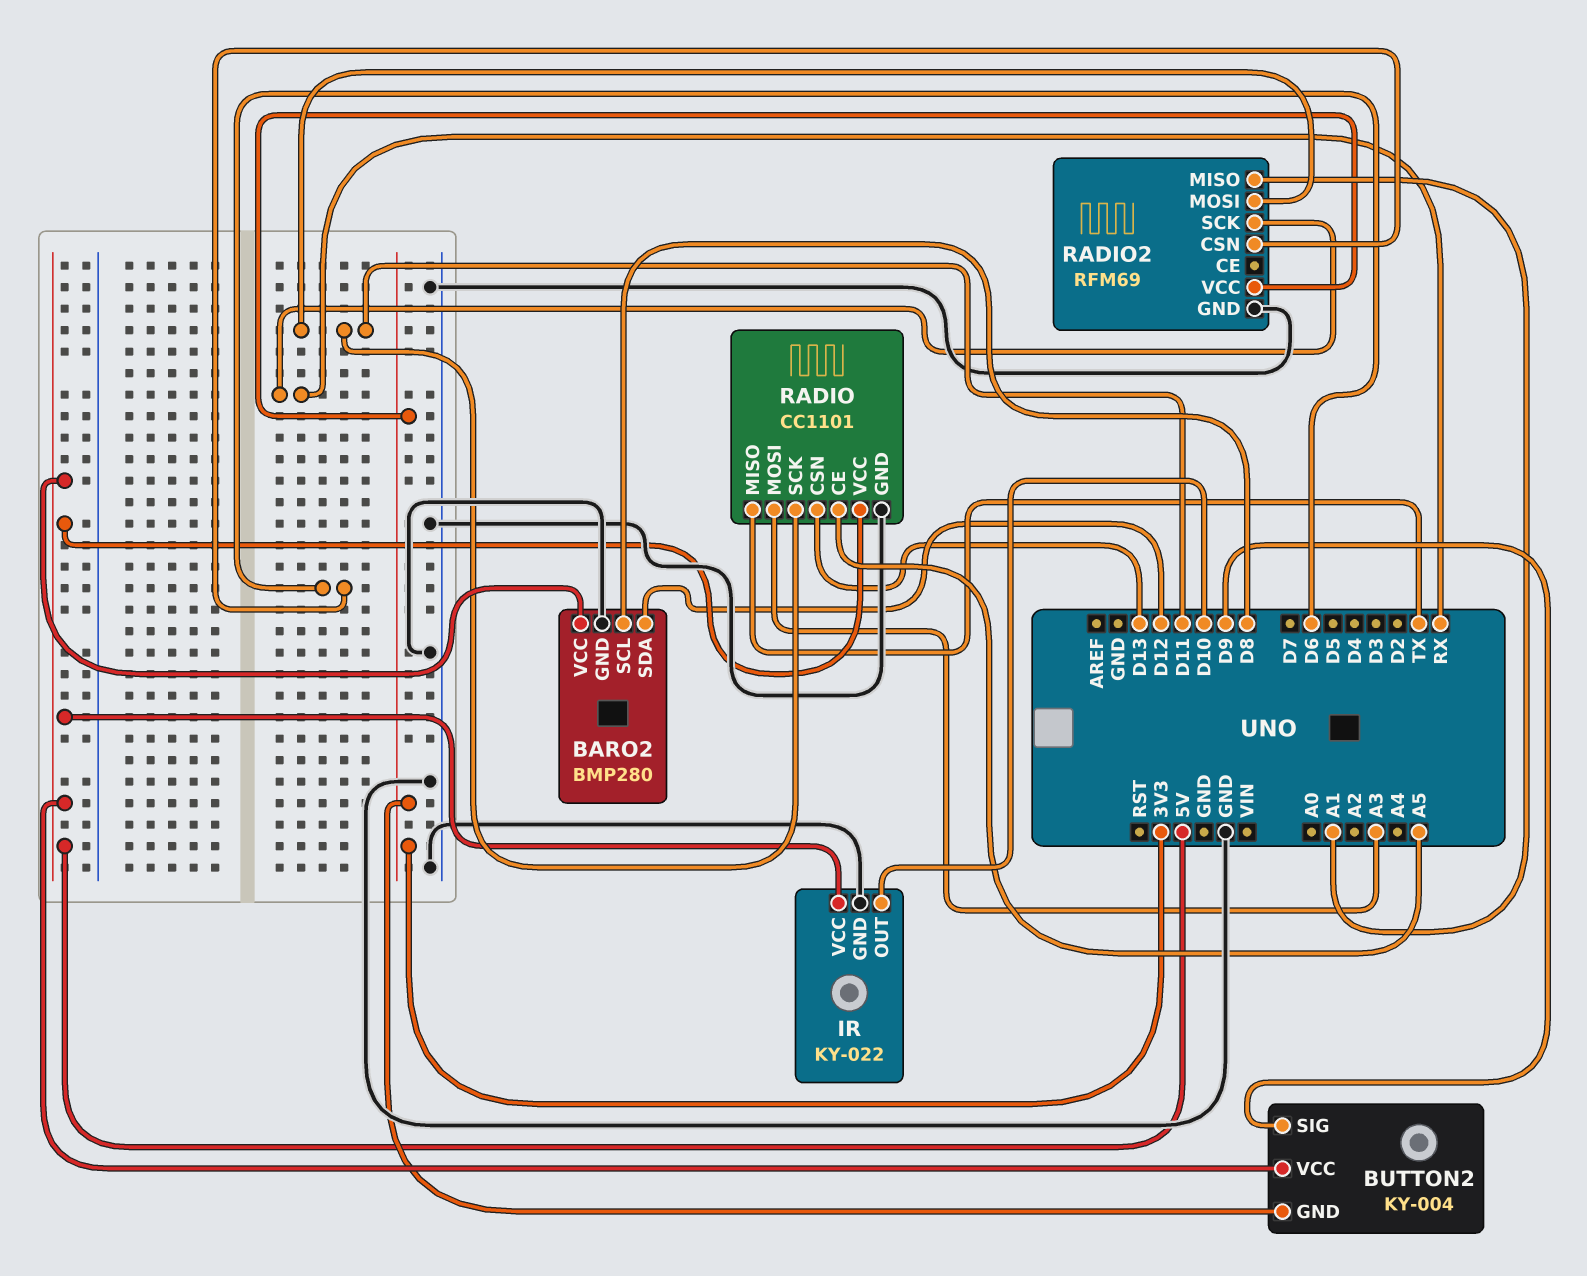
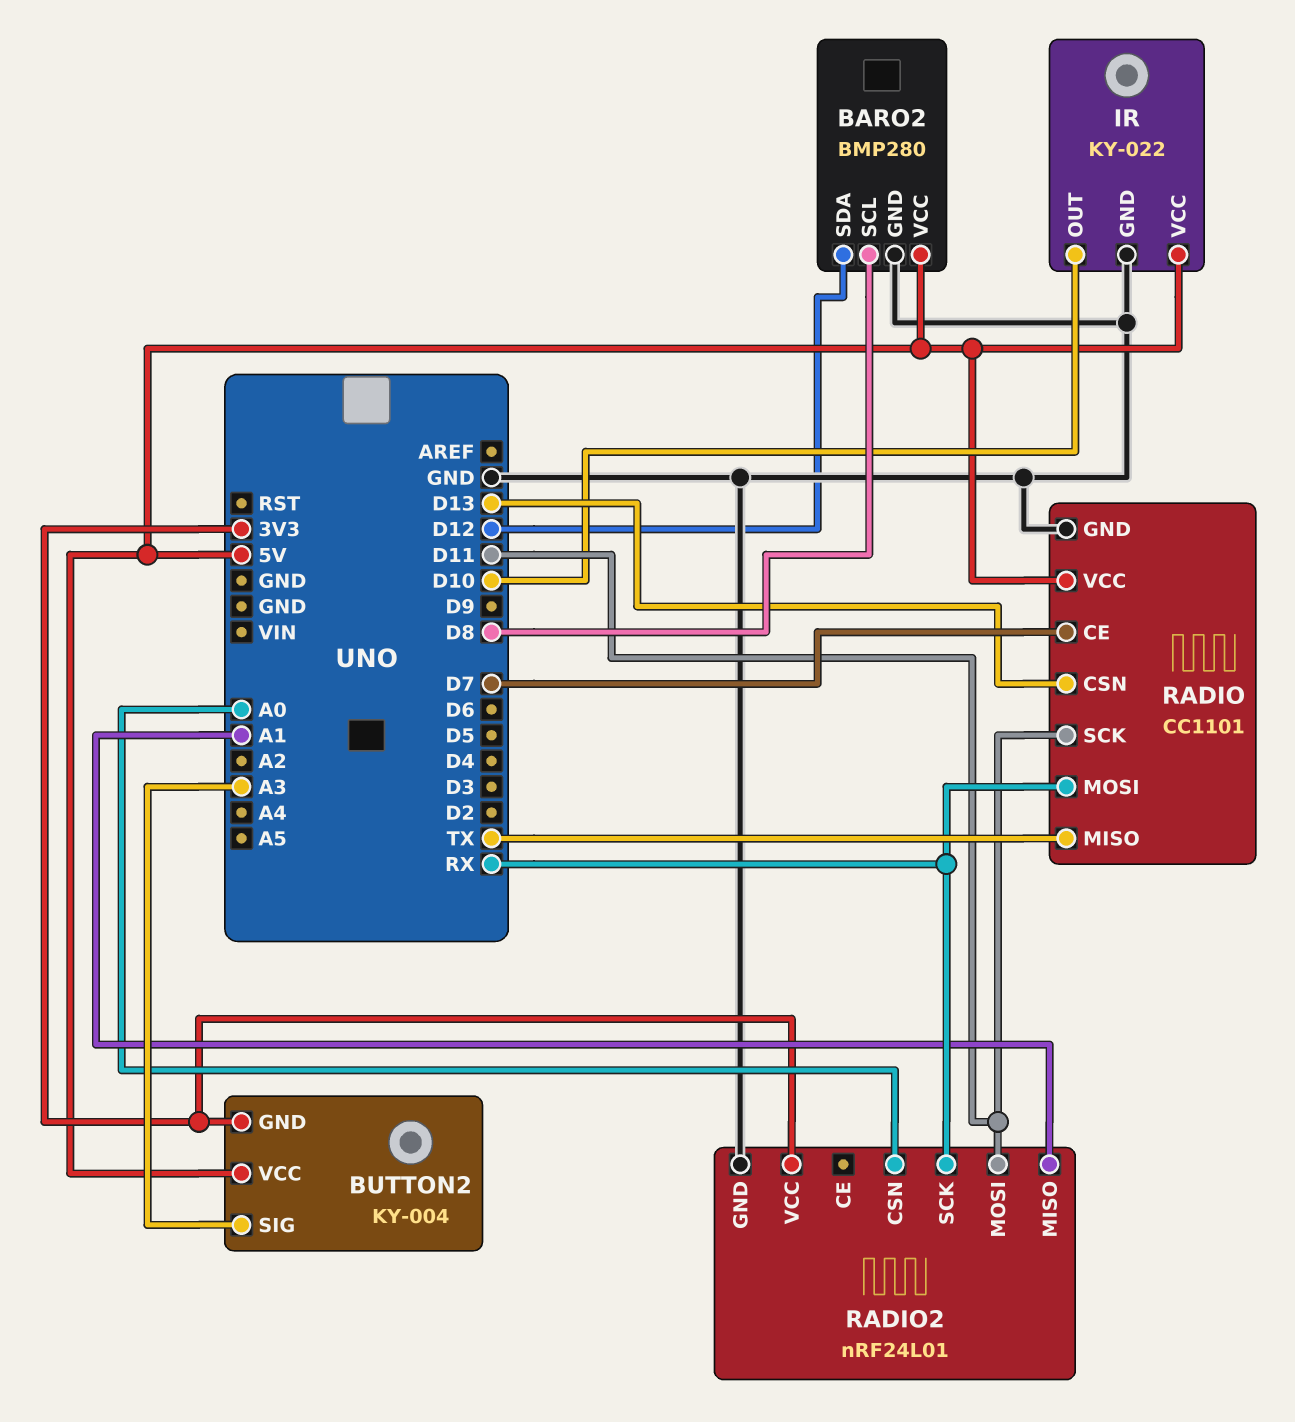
BUTTON2 pin SIG: D9 -> A3
RADIO pin CE: A5 -> D7
RADIO pin MOSI: A3 -> RX
RADIO2: RFM69 -> nRF24L01
RADIO2 pin CSN: D6 -> A0

